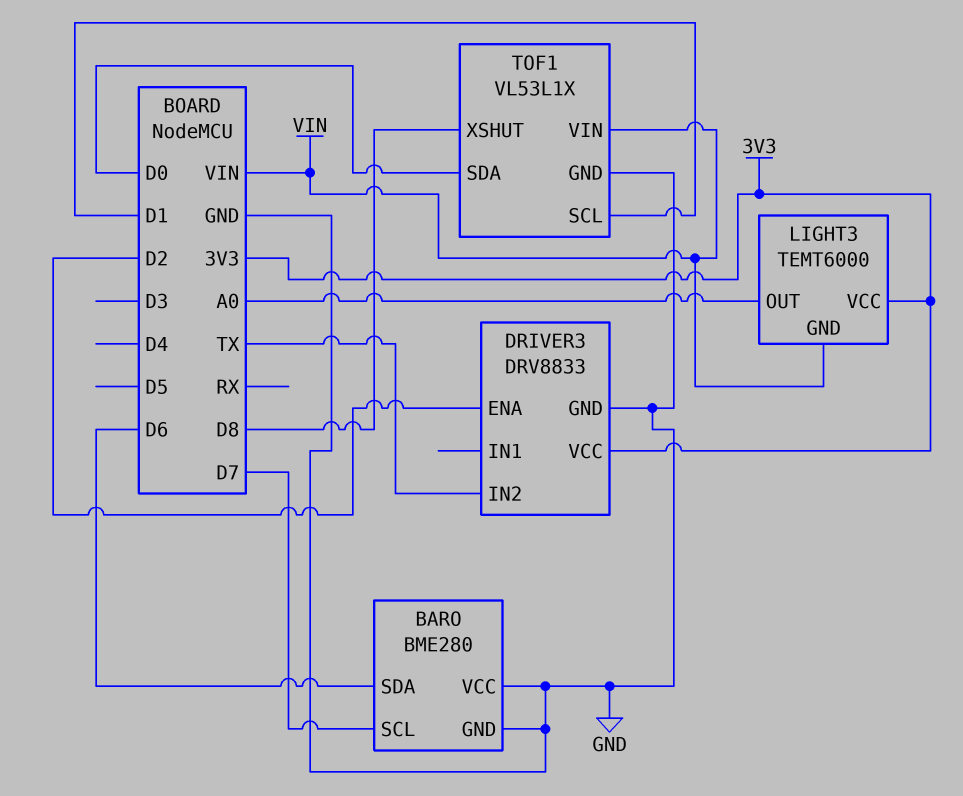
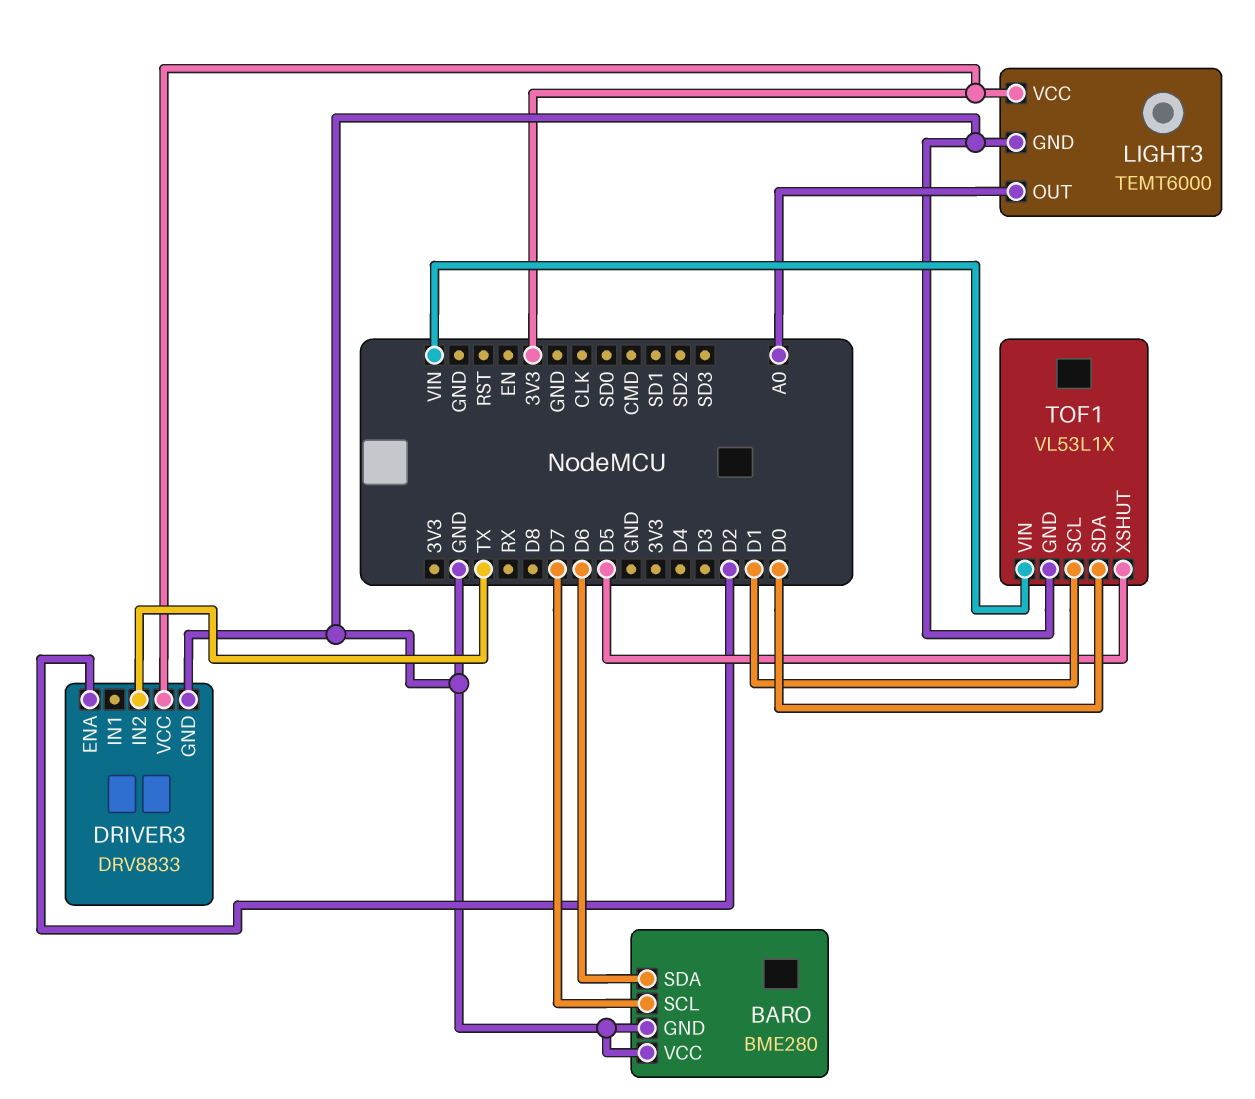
LIGHT3 pin GND: VIN -> GND
TOF1 pin XSHUT: D8 -> D5

